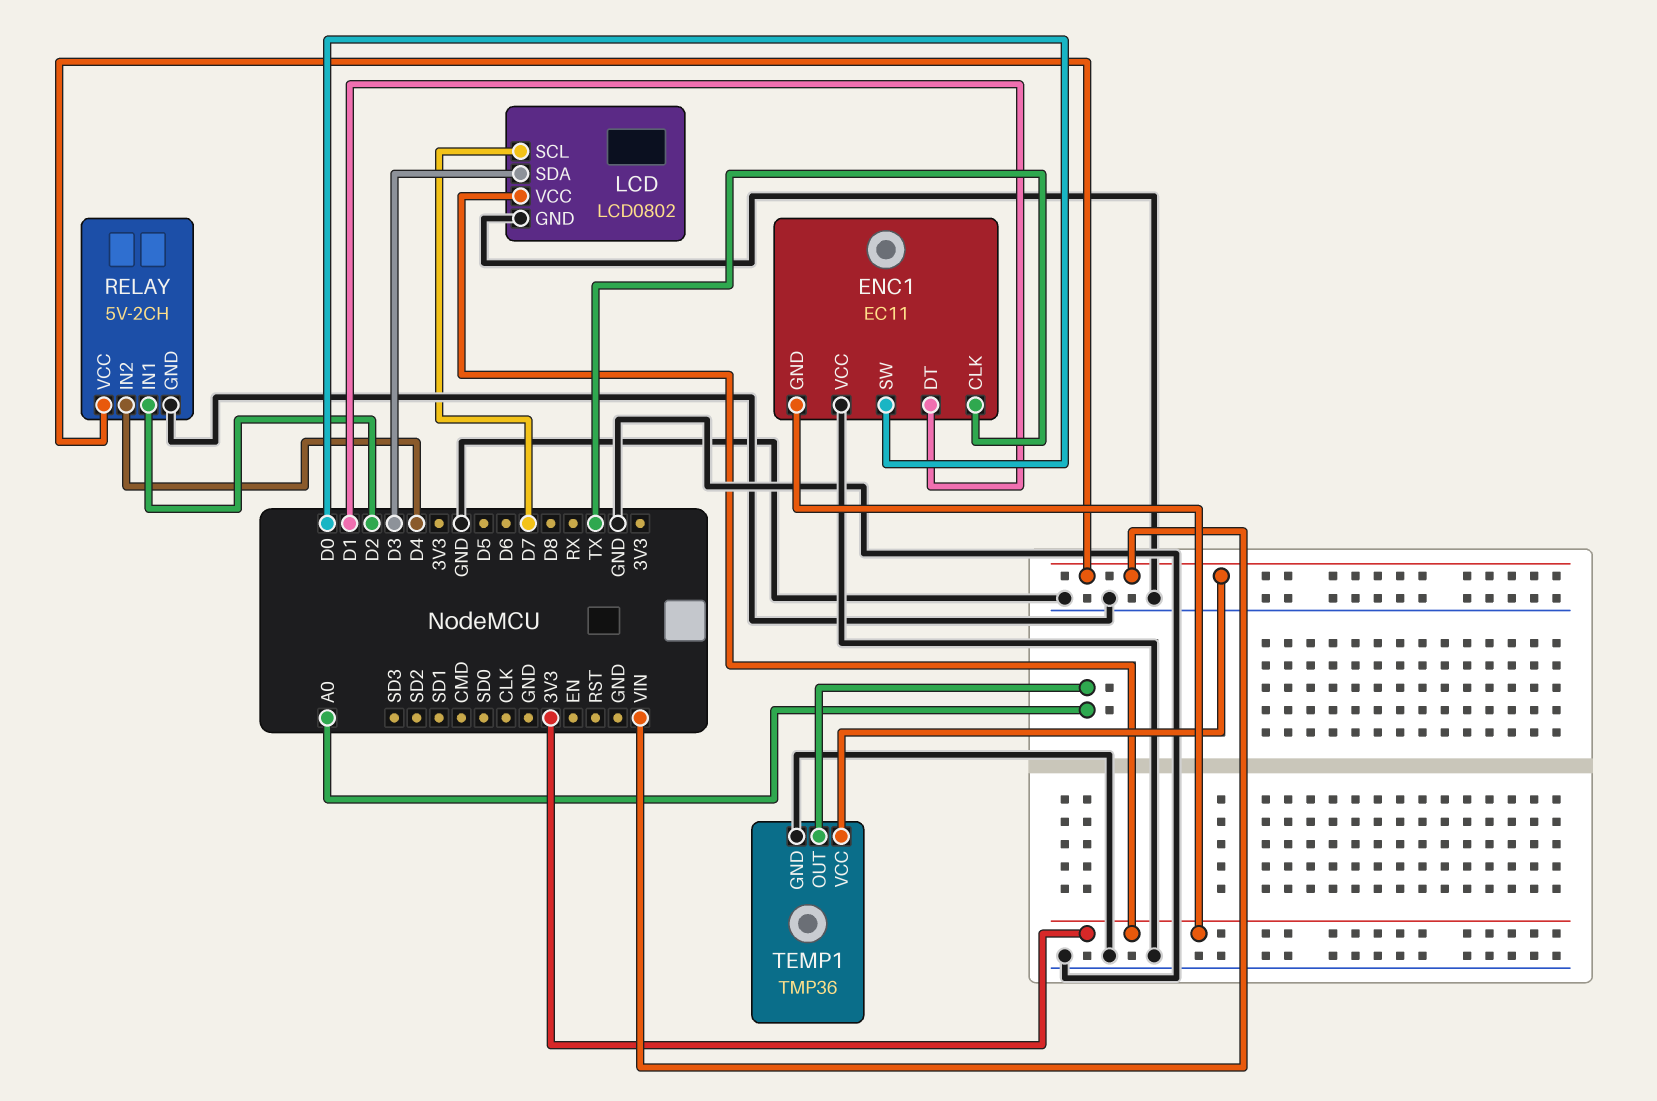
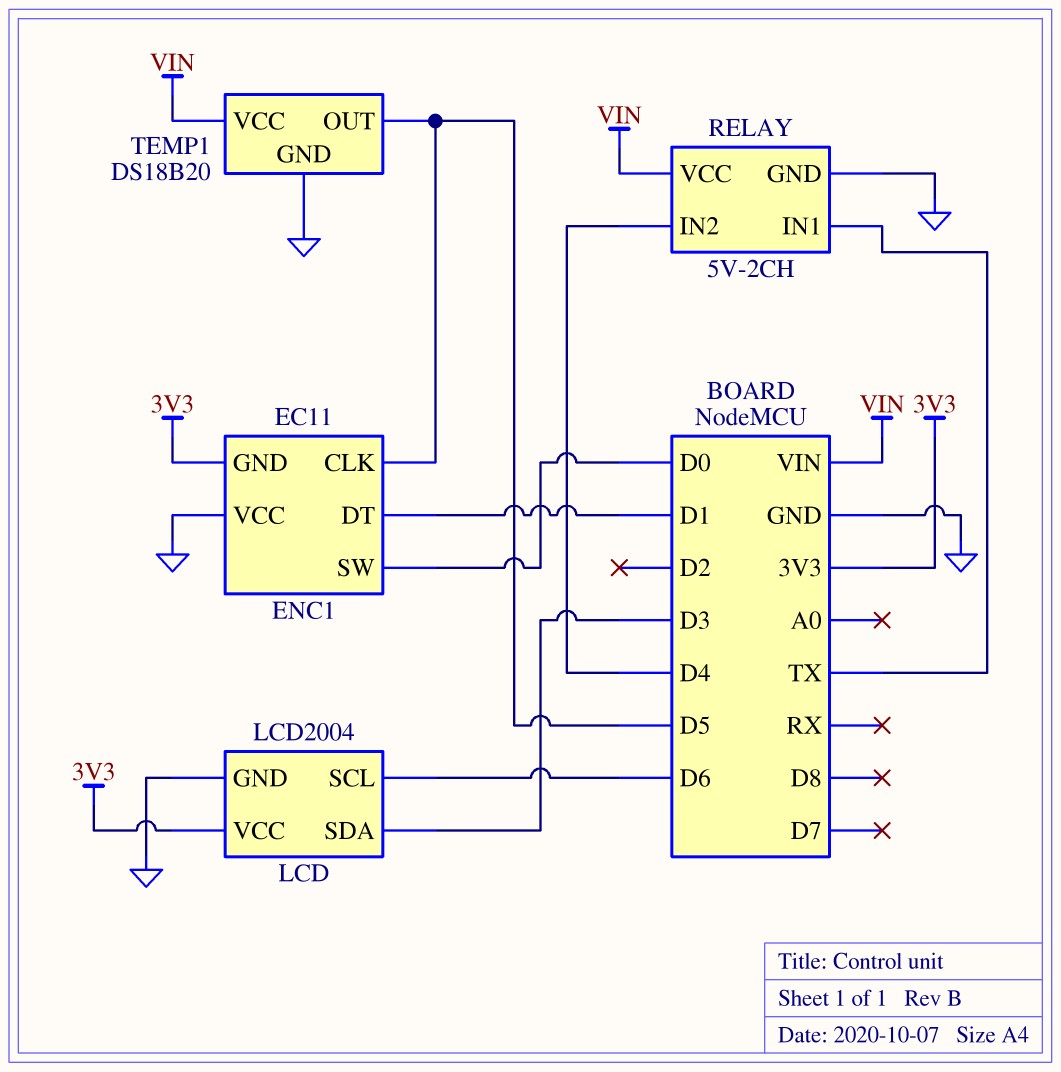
ENC1 pin CLK: TX -> D5
LCD: LCD0802 -> LCD2004
LCD pin SCL: D7 -> D6
RELAY pin IN1: D2 -> TX
TEMP1: TMP36 -> DS18B20
TEMP1 pin OUT: A0 -> D5

